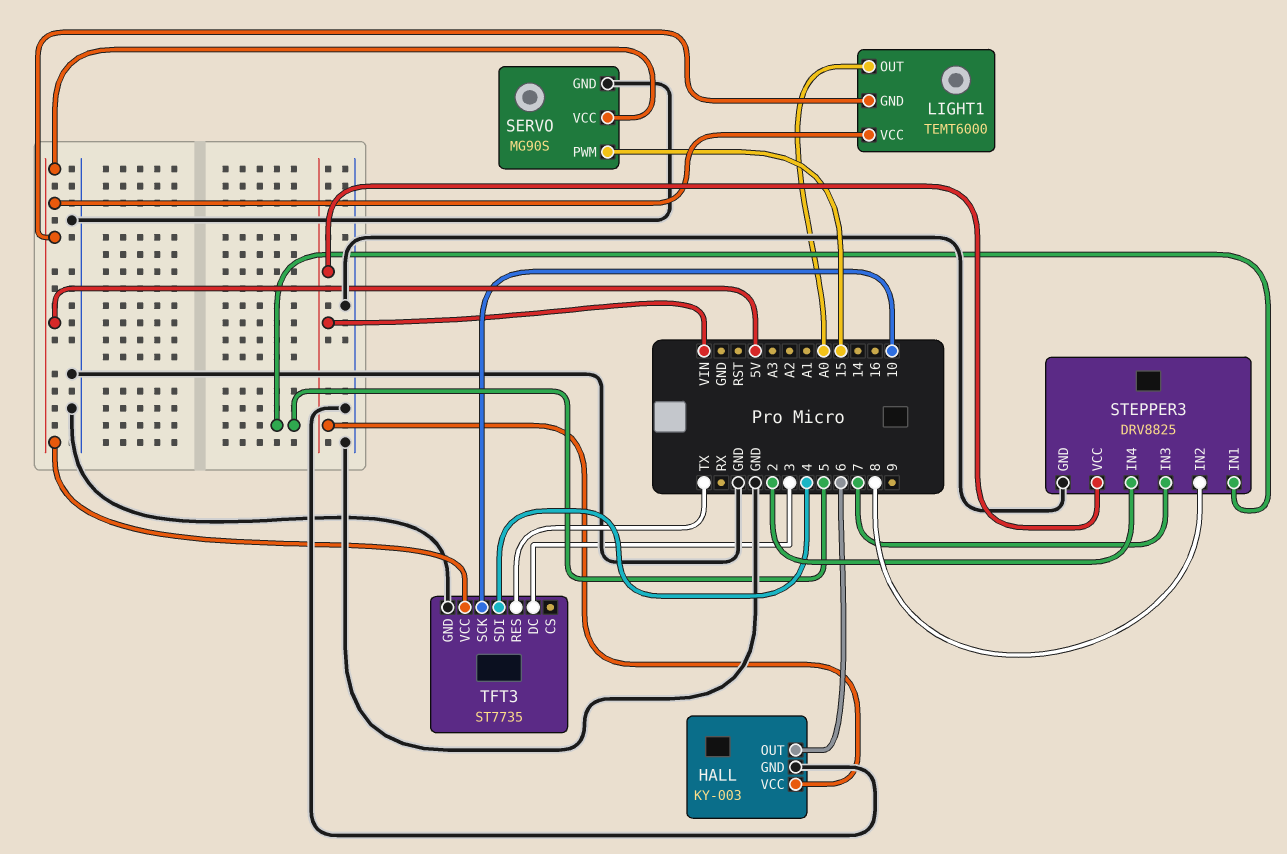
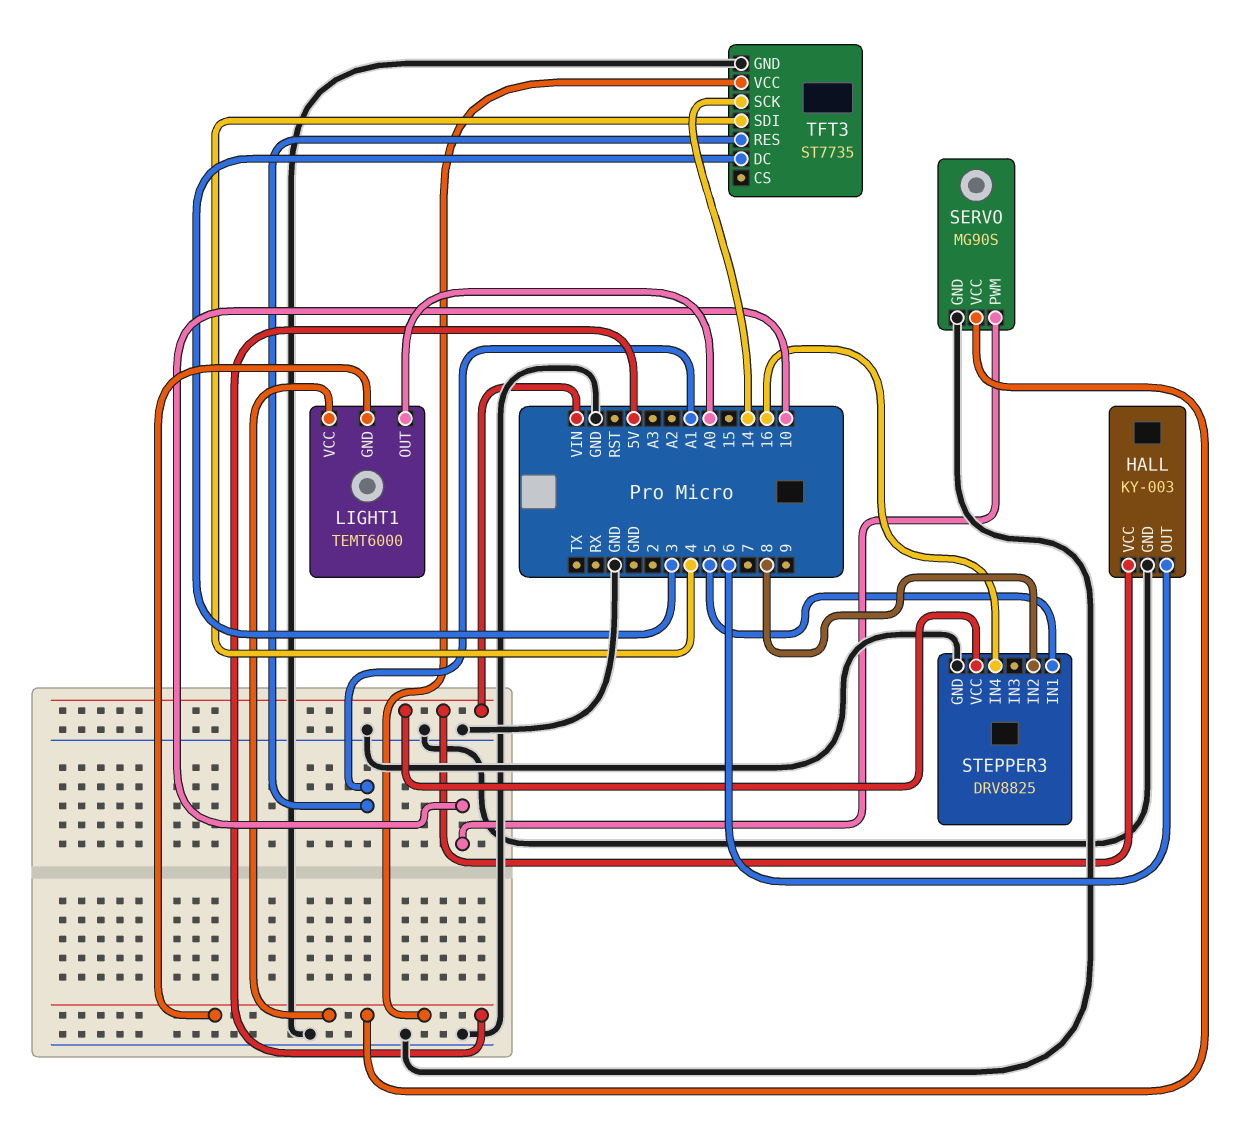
SERVO pin PWM: 15 -> 10
STEPPER3 pin IN3: 7 -> none
STEPPER3 pin IN4: 2 -> 16
TFT3 pin RES: TX -> A1
TFT3 pin SCK: 10 -> 14

